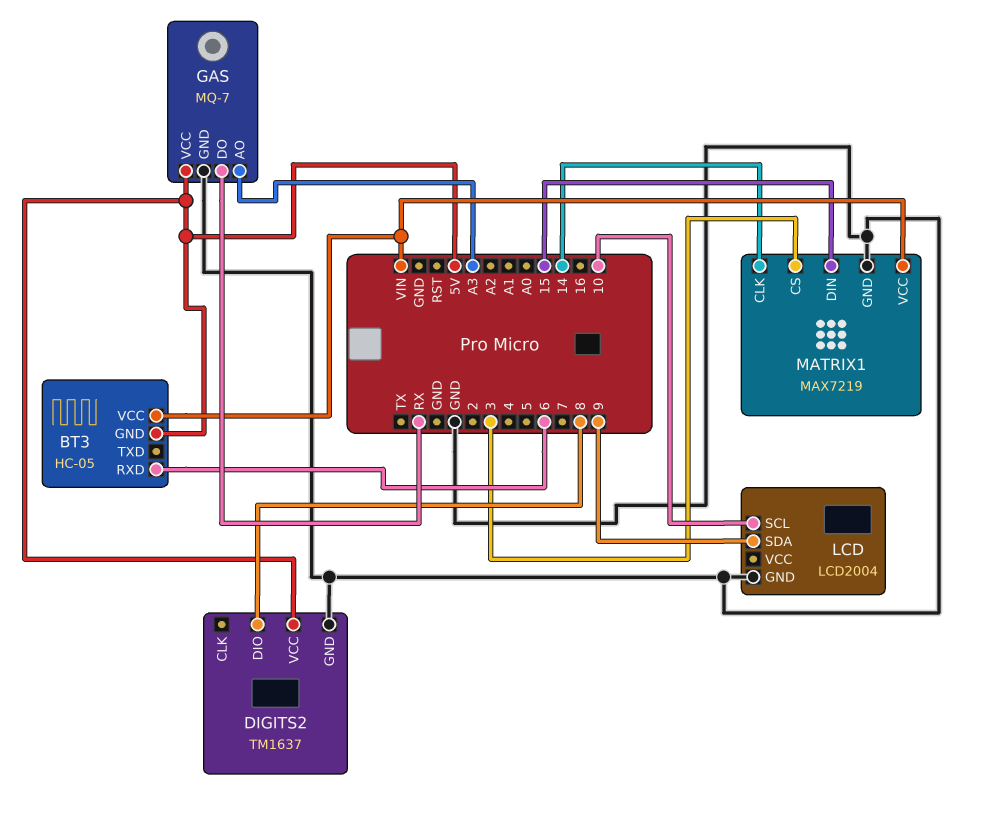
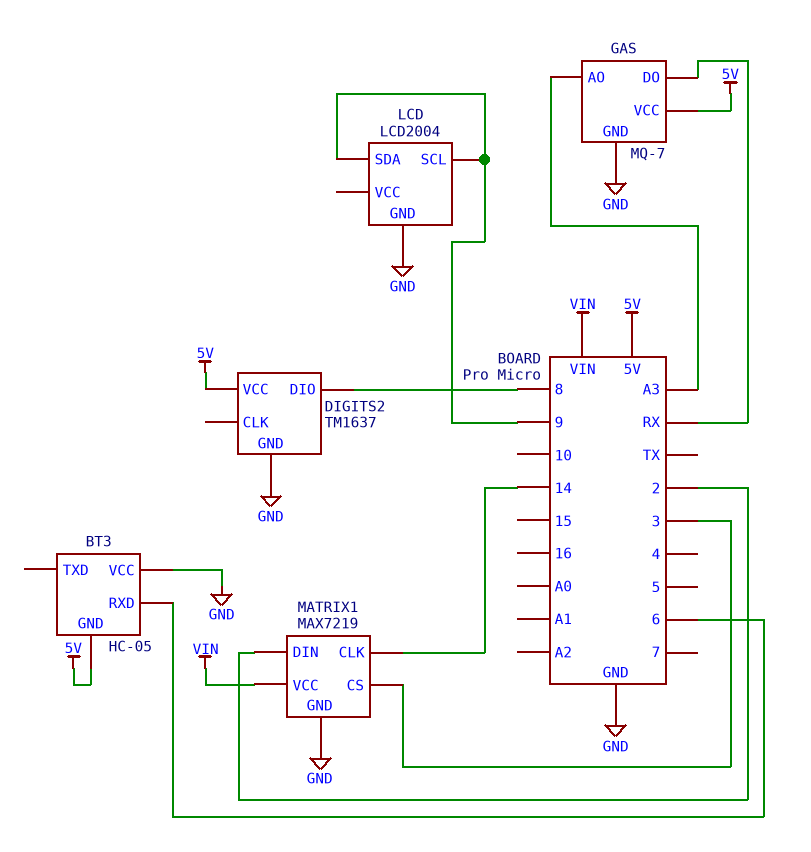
BT3 pin VCC: VIN -> GND
LCD pin SCL: 10 -> 9
MATRIX1 pin DIN: 15 -> 2

